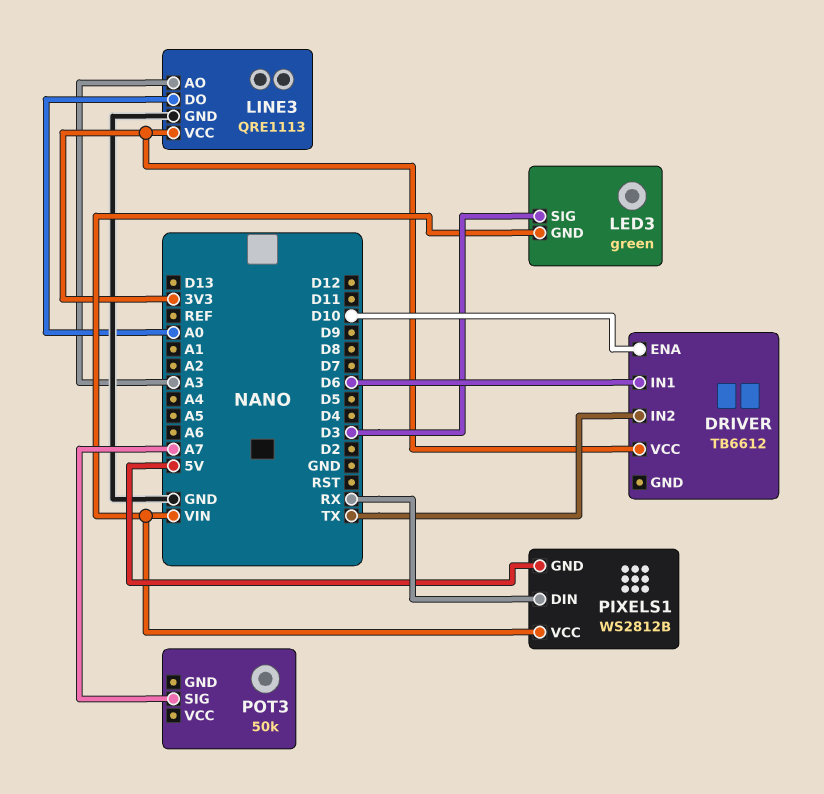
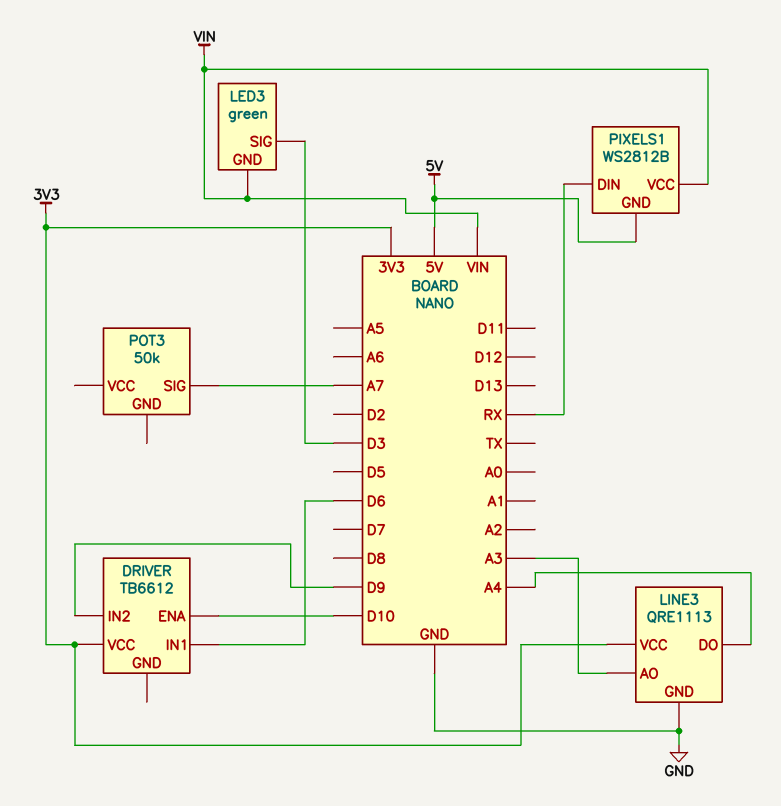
DRIVER pin IN2: TX -> D9
LINE3 pin DO: A0 -> A4

